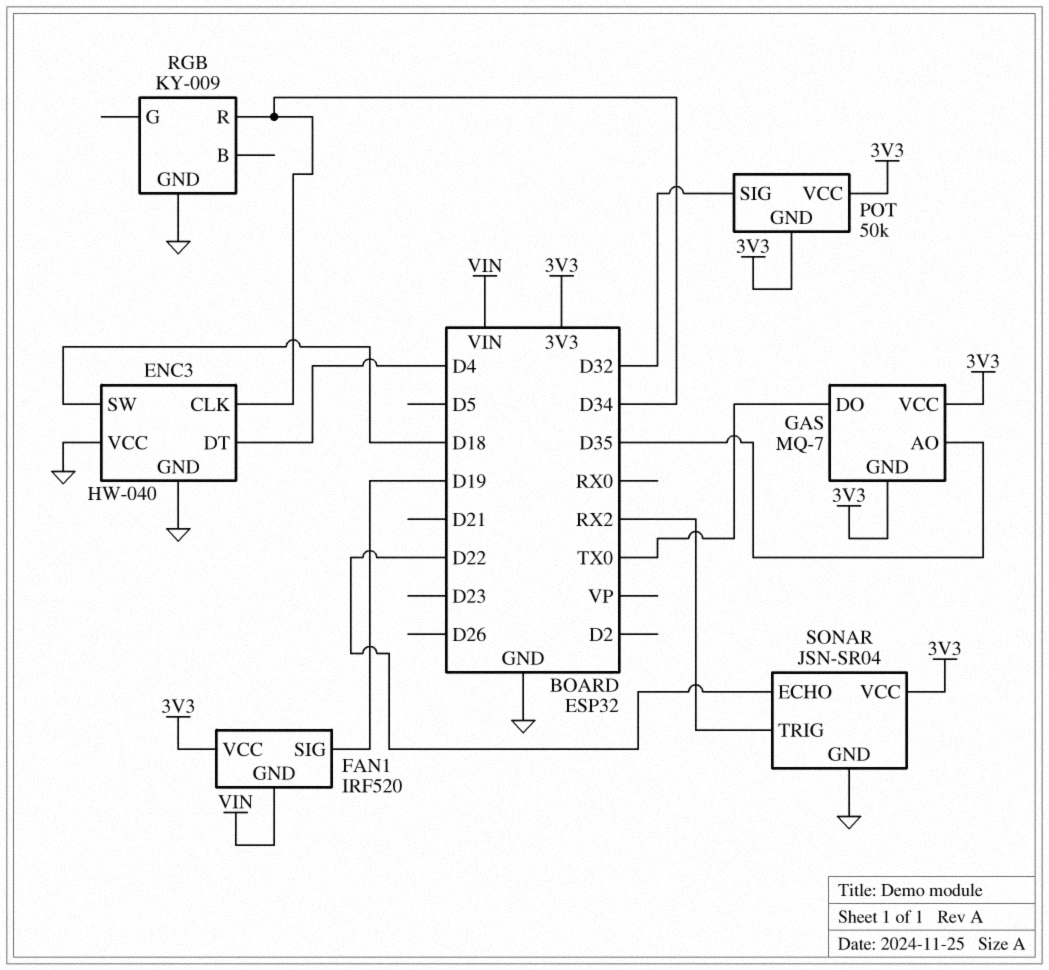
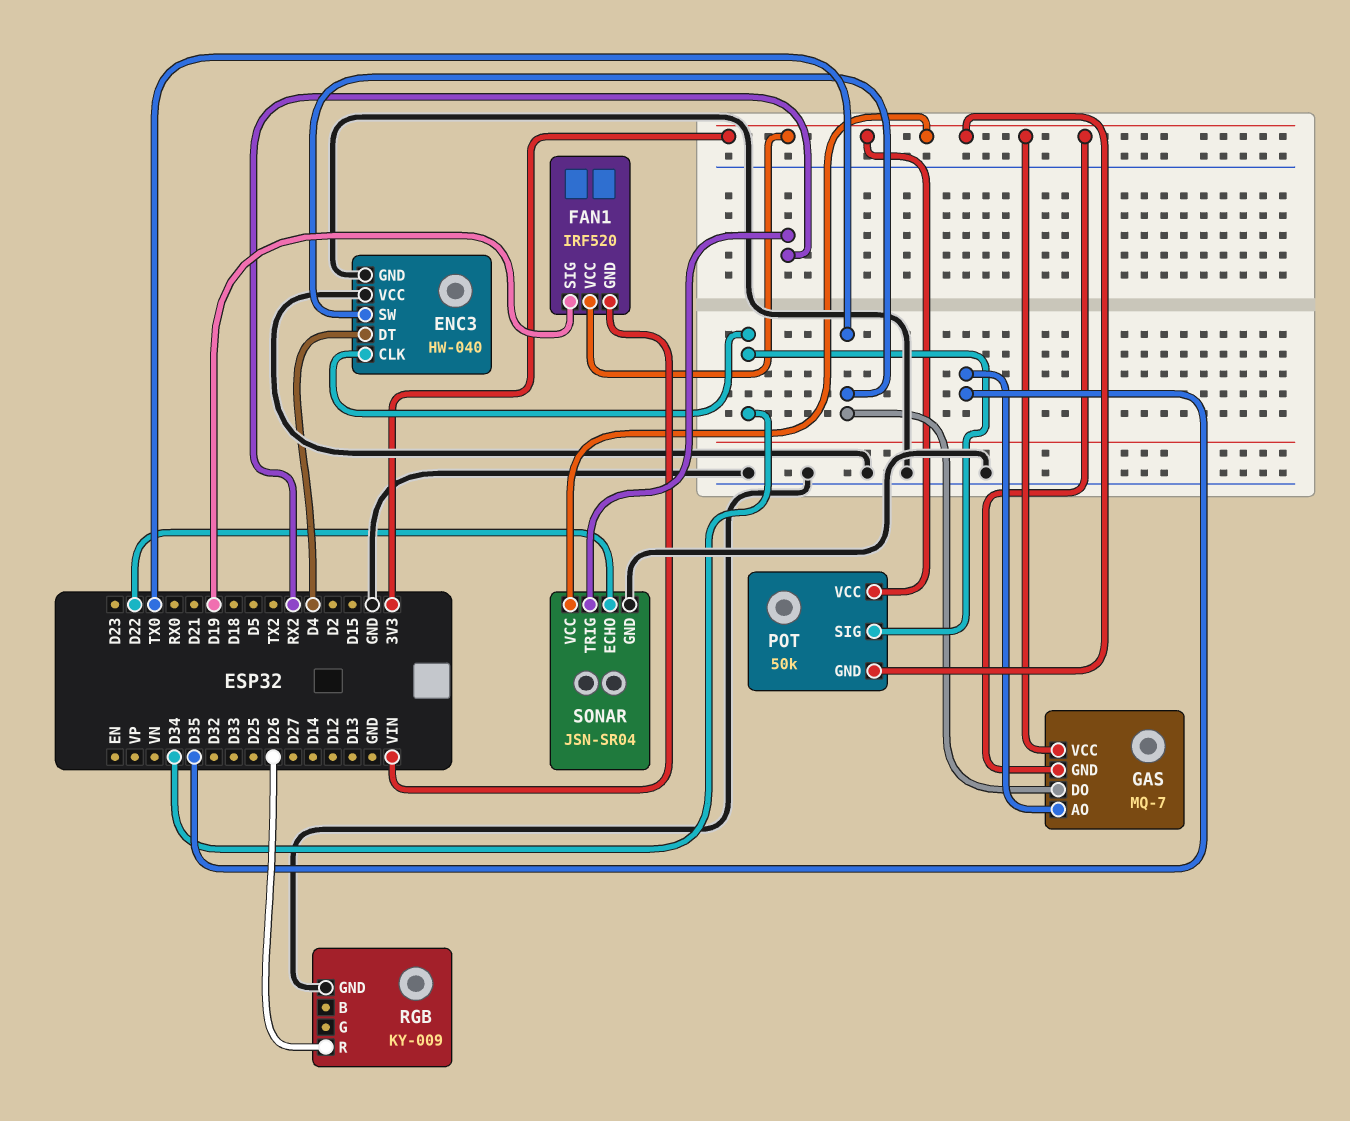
ENC3 pin SW: D18 -> TX0
POT pin SIG: D32 -> D34
RGB pin R: D34 -> D26

